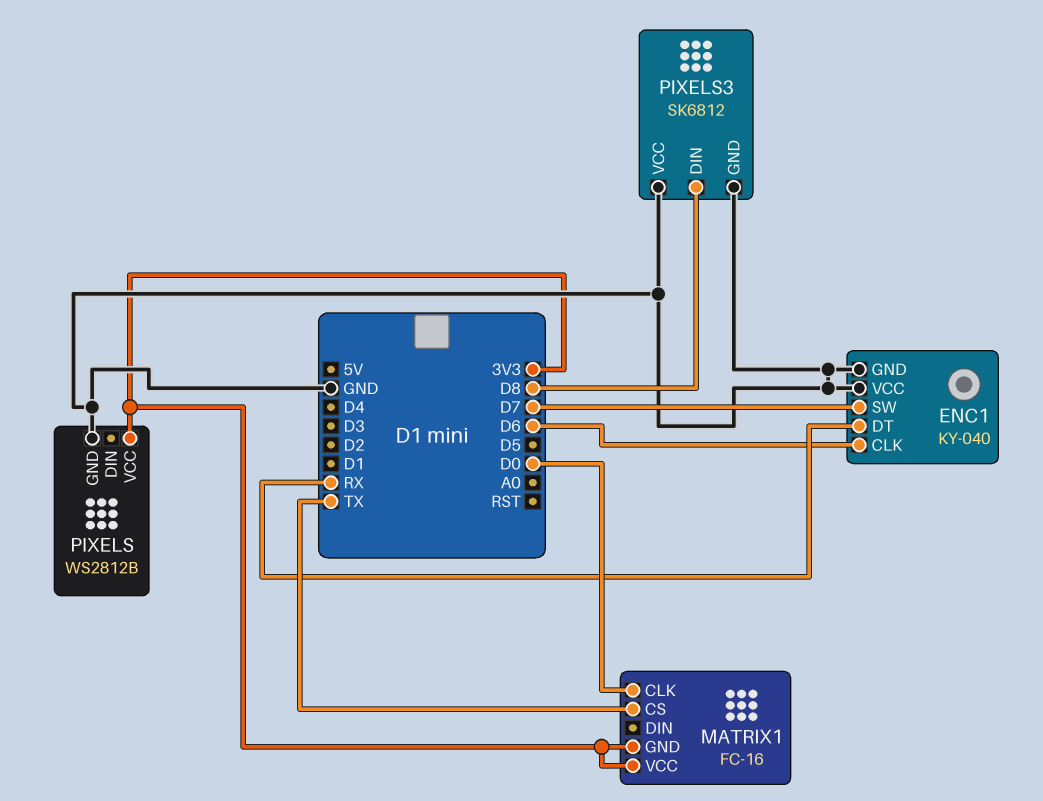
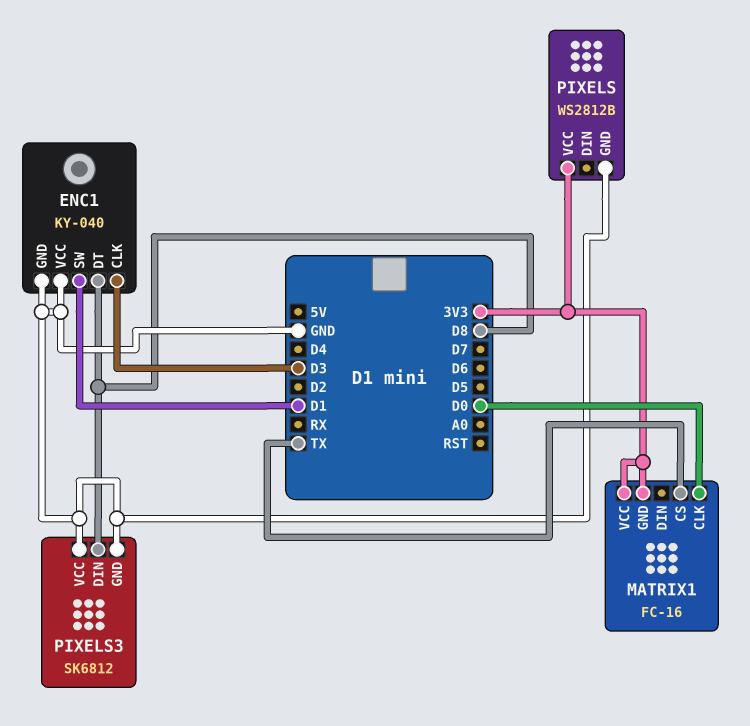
ENC1 pin CLK: D6 -> D3
ENC1 pin DT: RX -> D8
ENC1 pin SW: D7 -> D1

